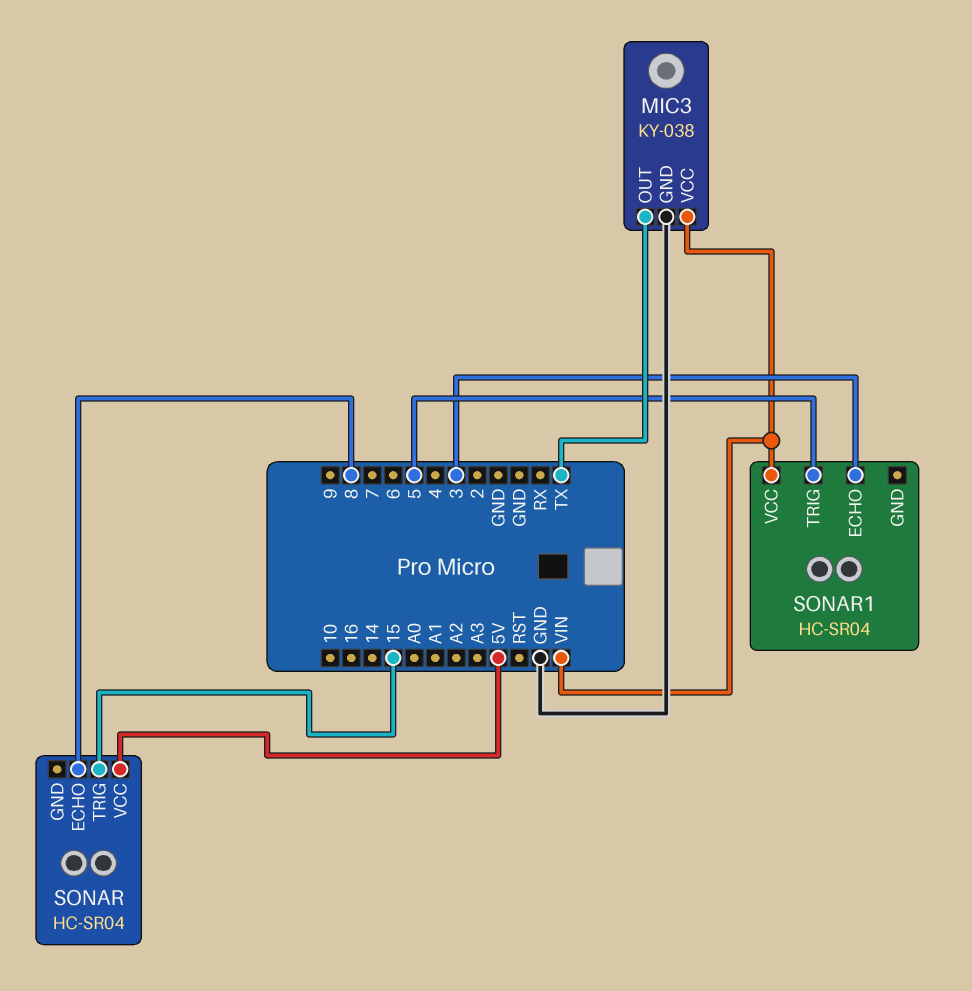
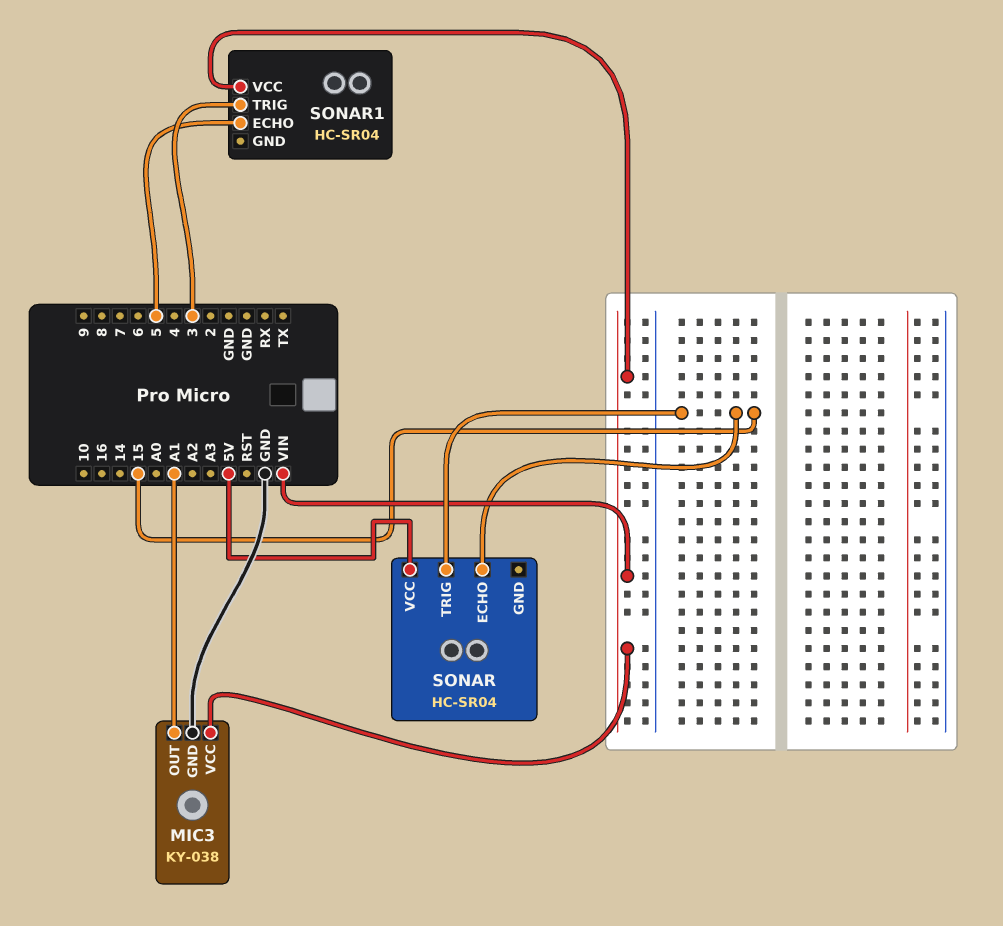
MIC3 pin OUT: TX -> A1
SONAR pin ECHO: 8 -> 15
SONAR1 pin ECHO: 3 -> 5
SONAR1 pin TRIG: 5 -> 3

